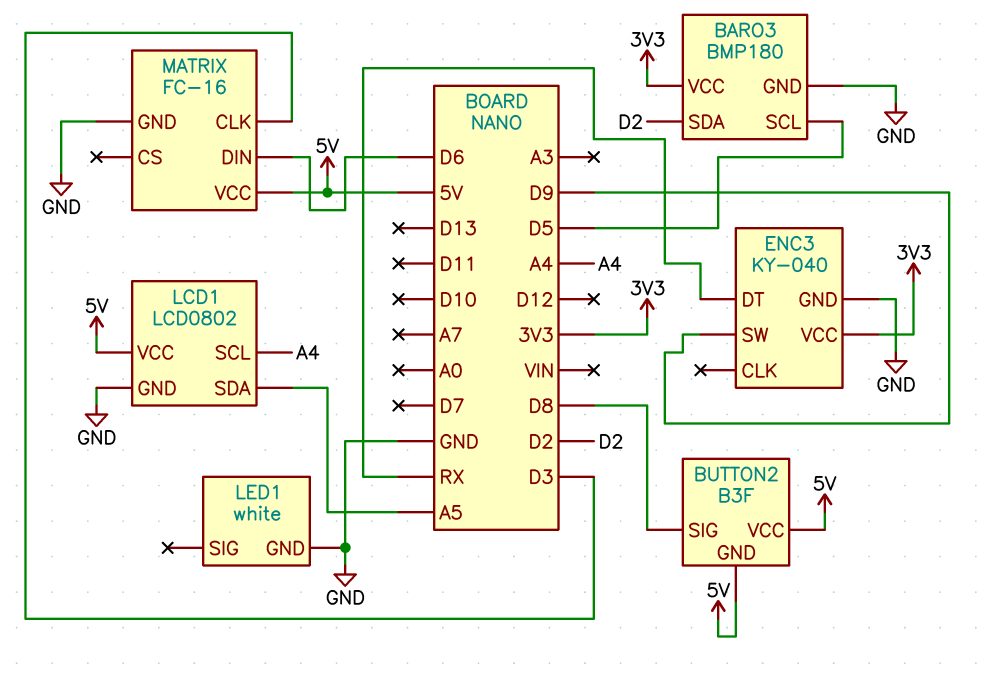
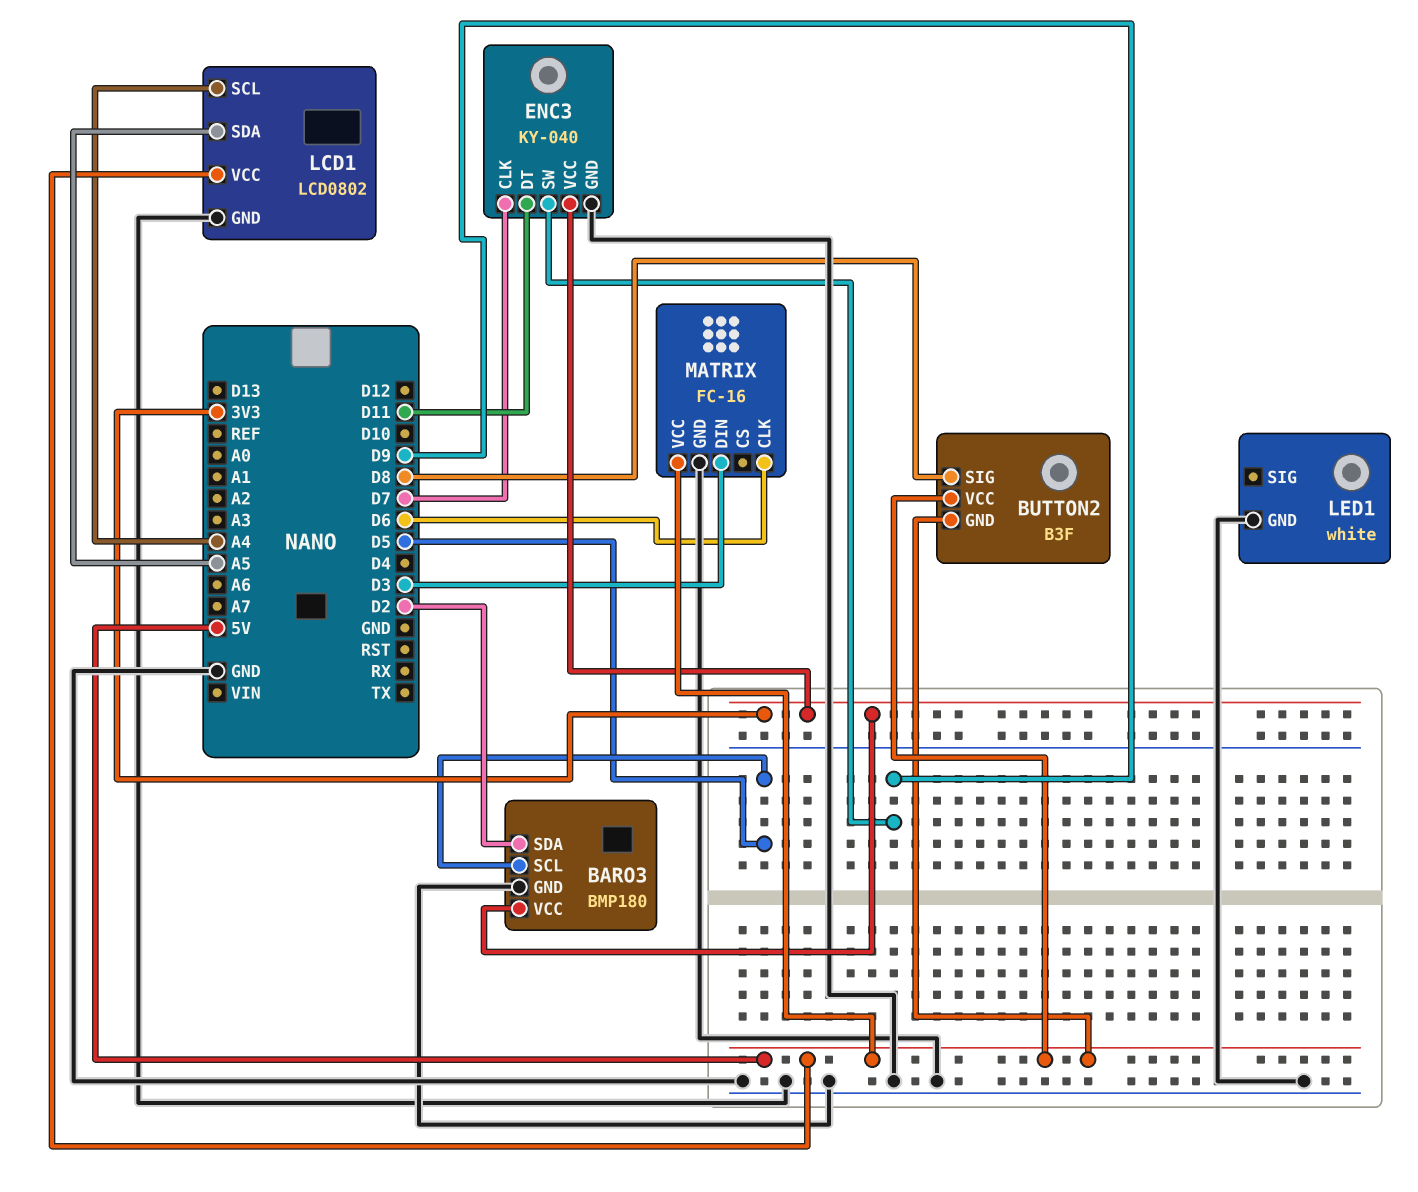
ENC3 pin CLK: none -> D7
ENC3 pin DT: RX -> D11
MATRIX pin CLK: D3 -> D6
MATRIX pin DIN: D6 -> D3

